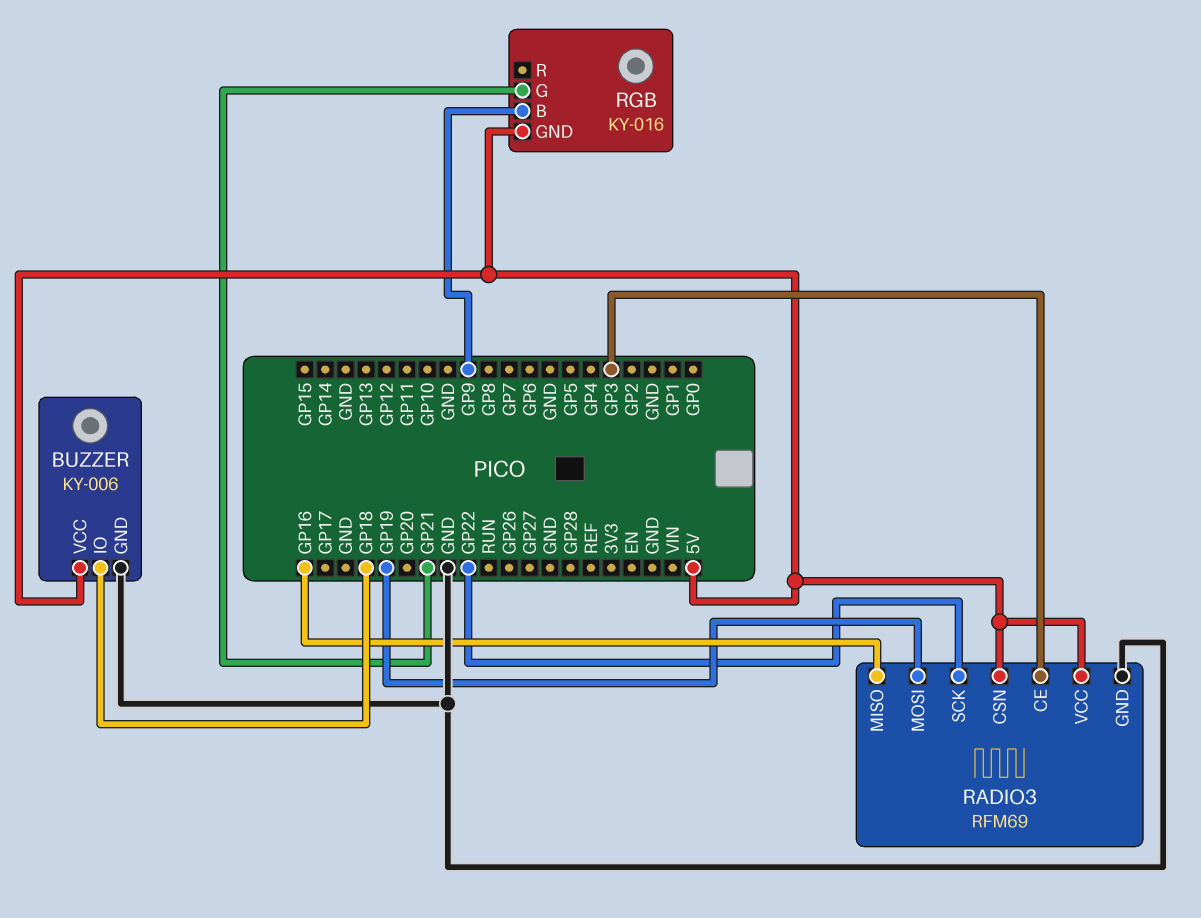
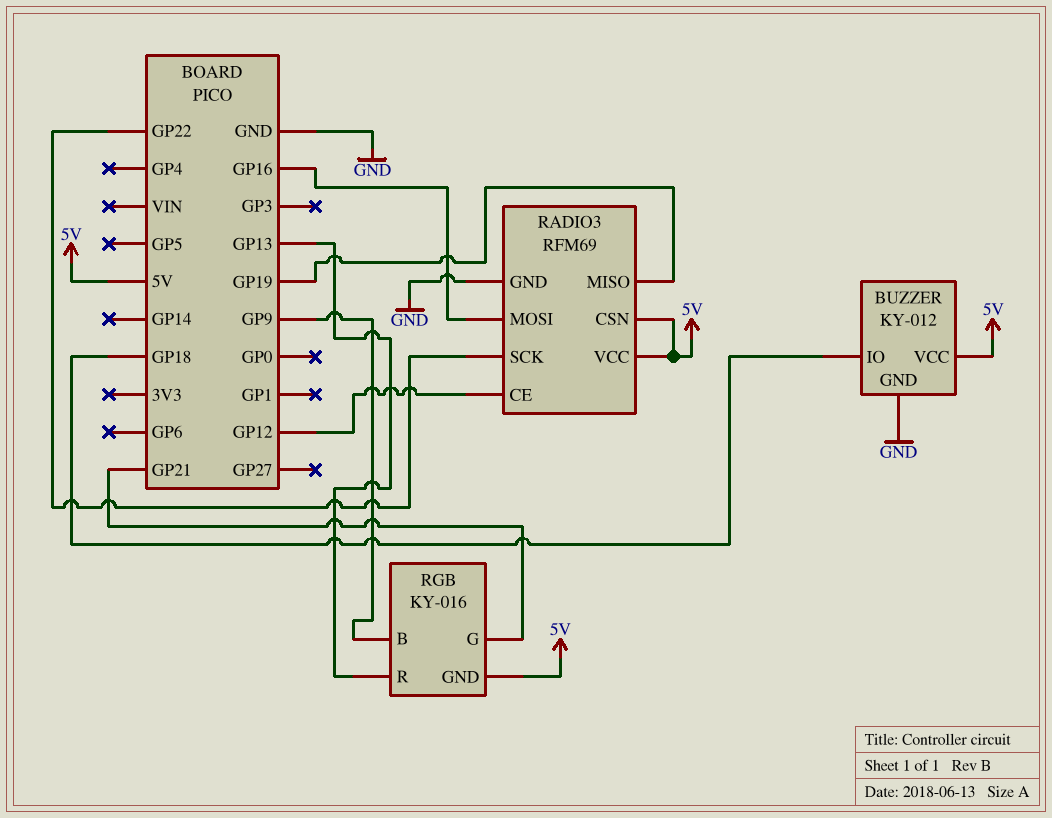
BUZZER: KY-006 -> KY-012
RADIO3 pin CE: GP3 -> GP12
RADIO3 pin MISO: GP16 -> GP19
RADIO3 pin MOSI: GP19 -> GP16
RGB pin R: none -> GP13

